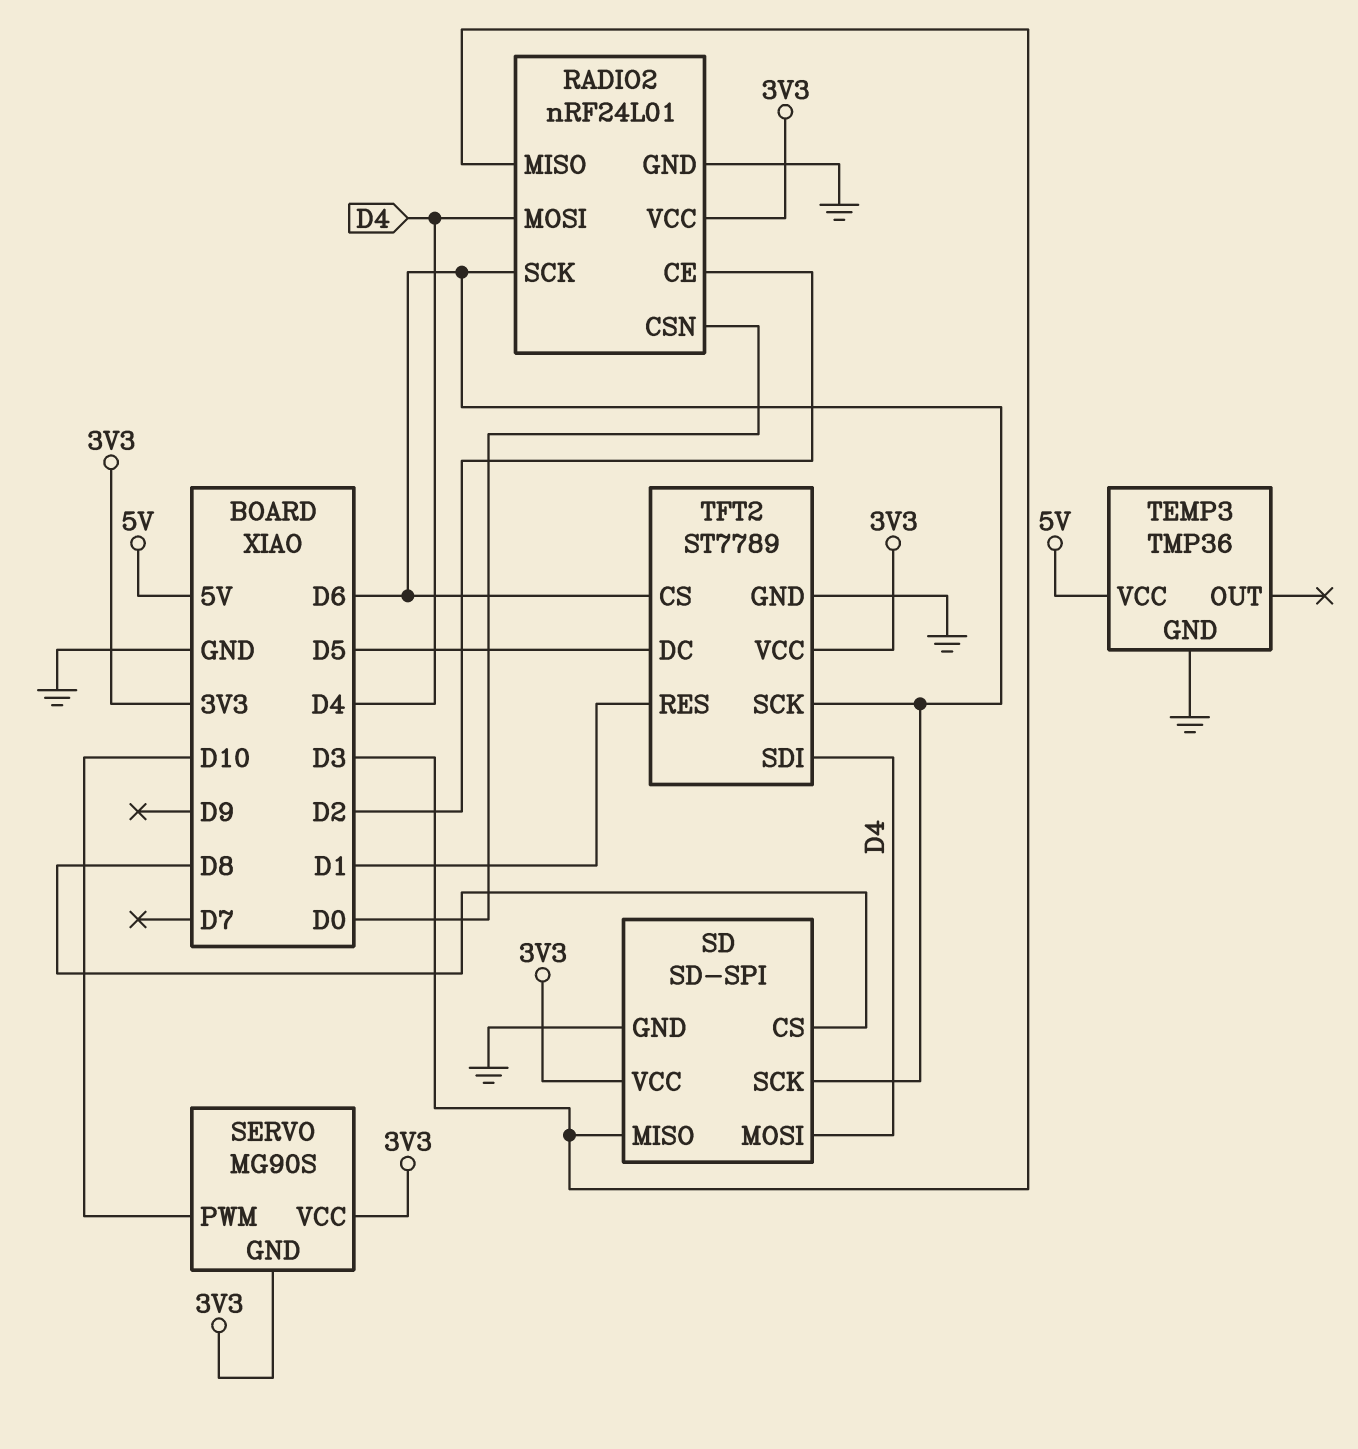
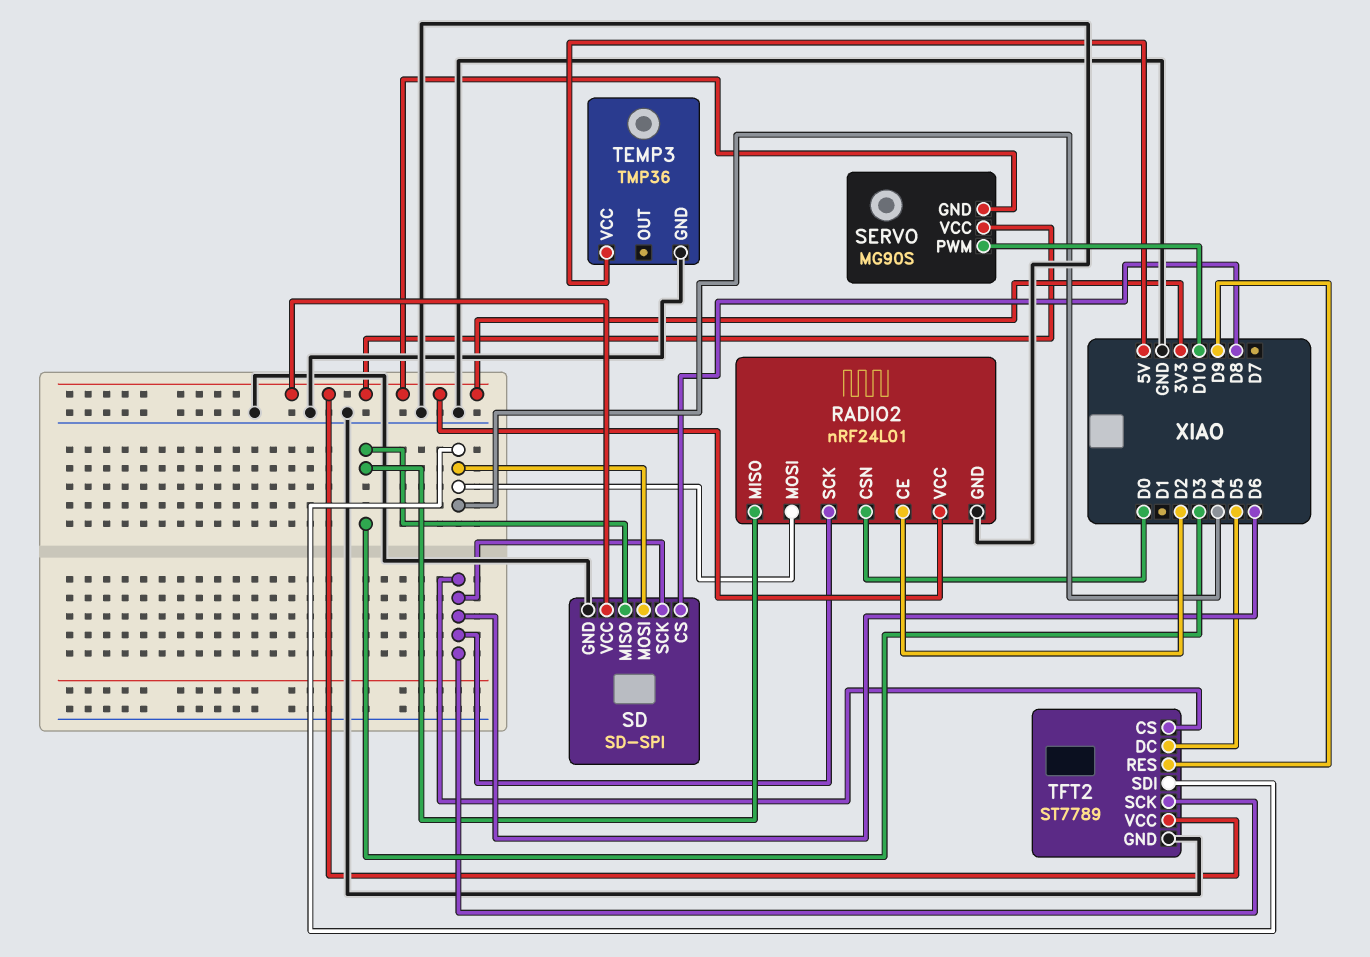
TFT2 pin RES: D1 -> D9

